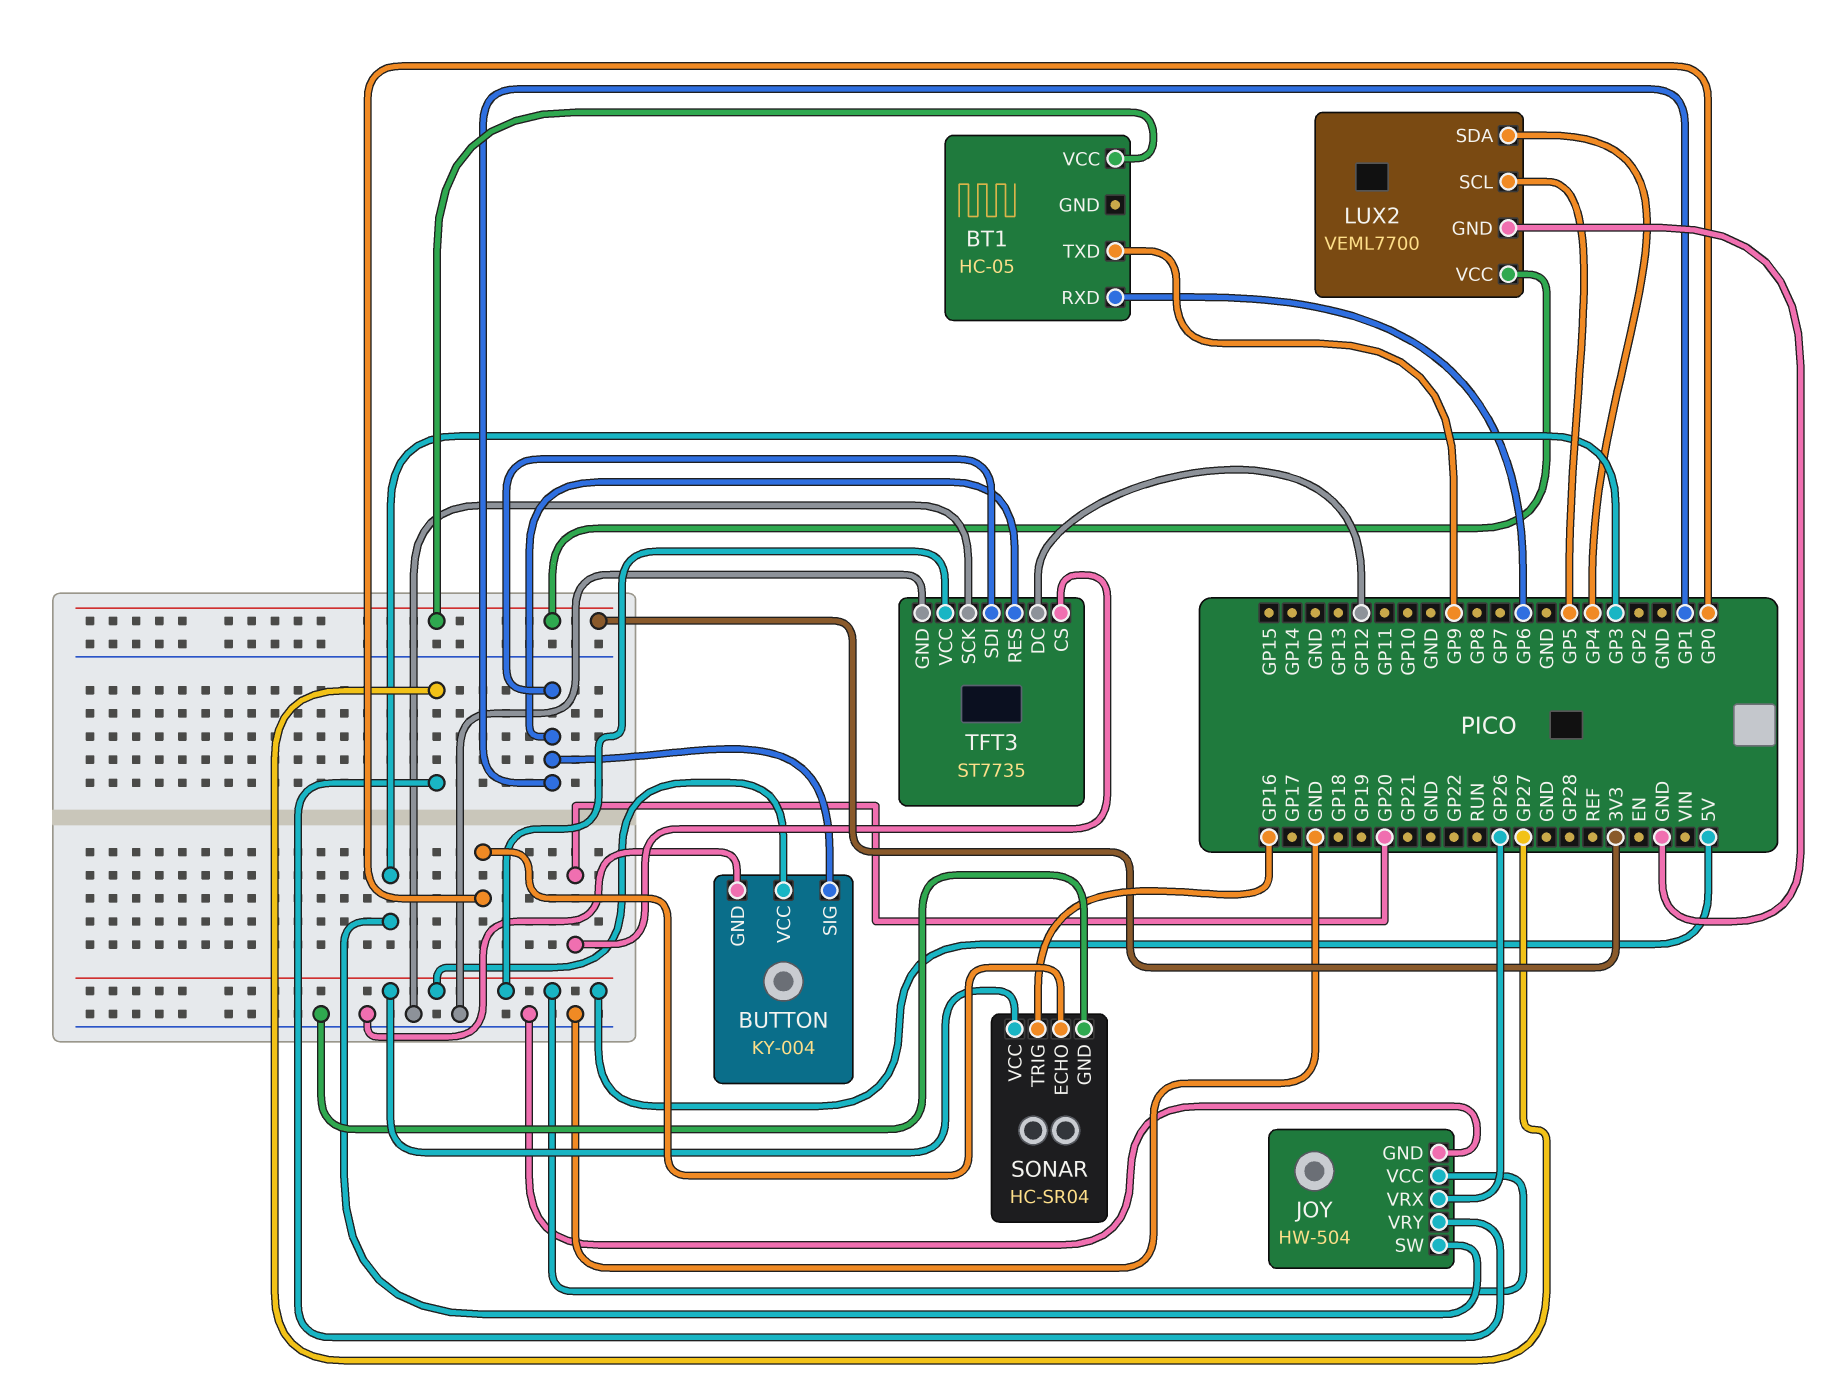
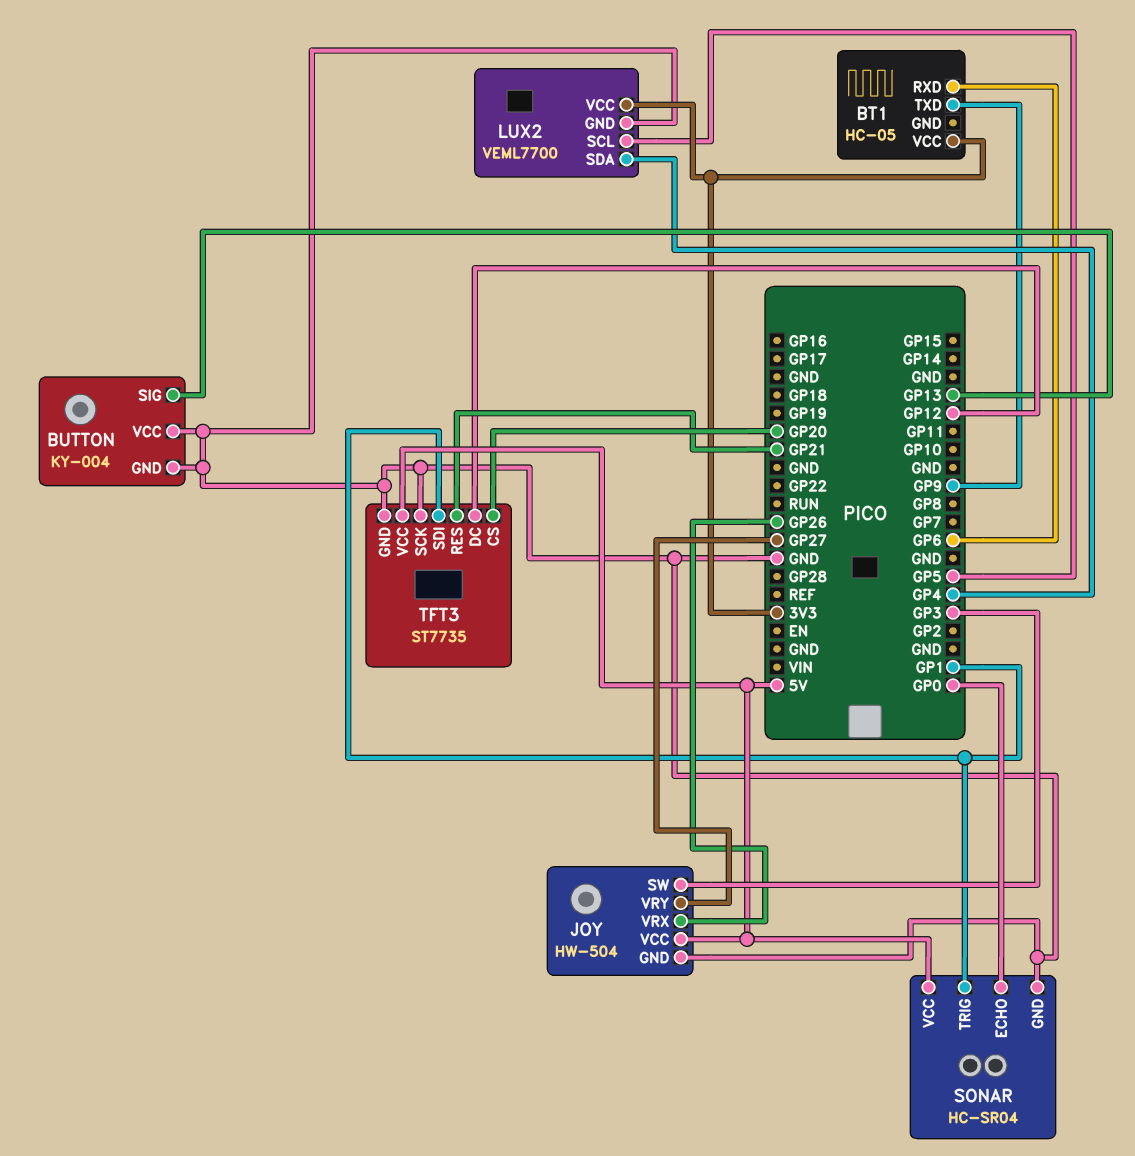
BUTTON pin SIG: GP1 -> GP13
BUTTON pin VCC: 5V -> GND
SONAR pin TRIG: GP16 -> GP1
TFT3 pin RES: GP1 -> GP21

